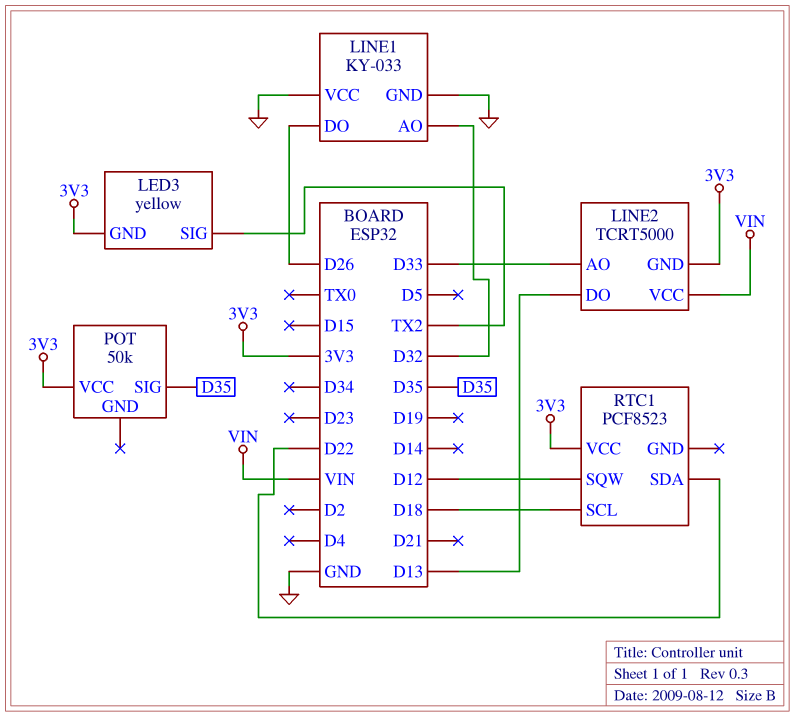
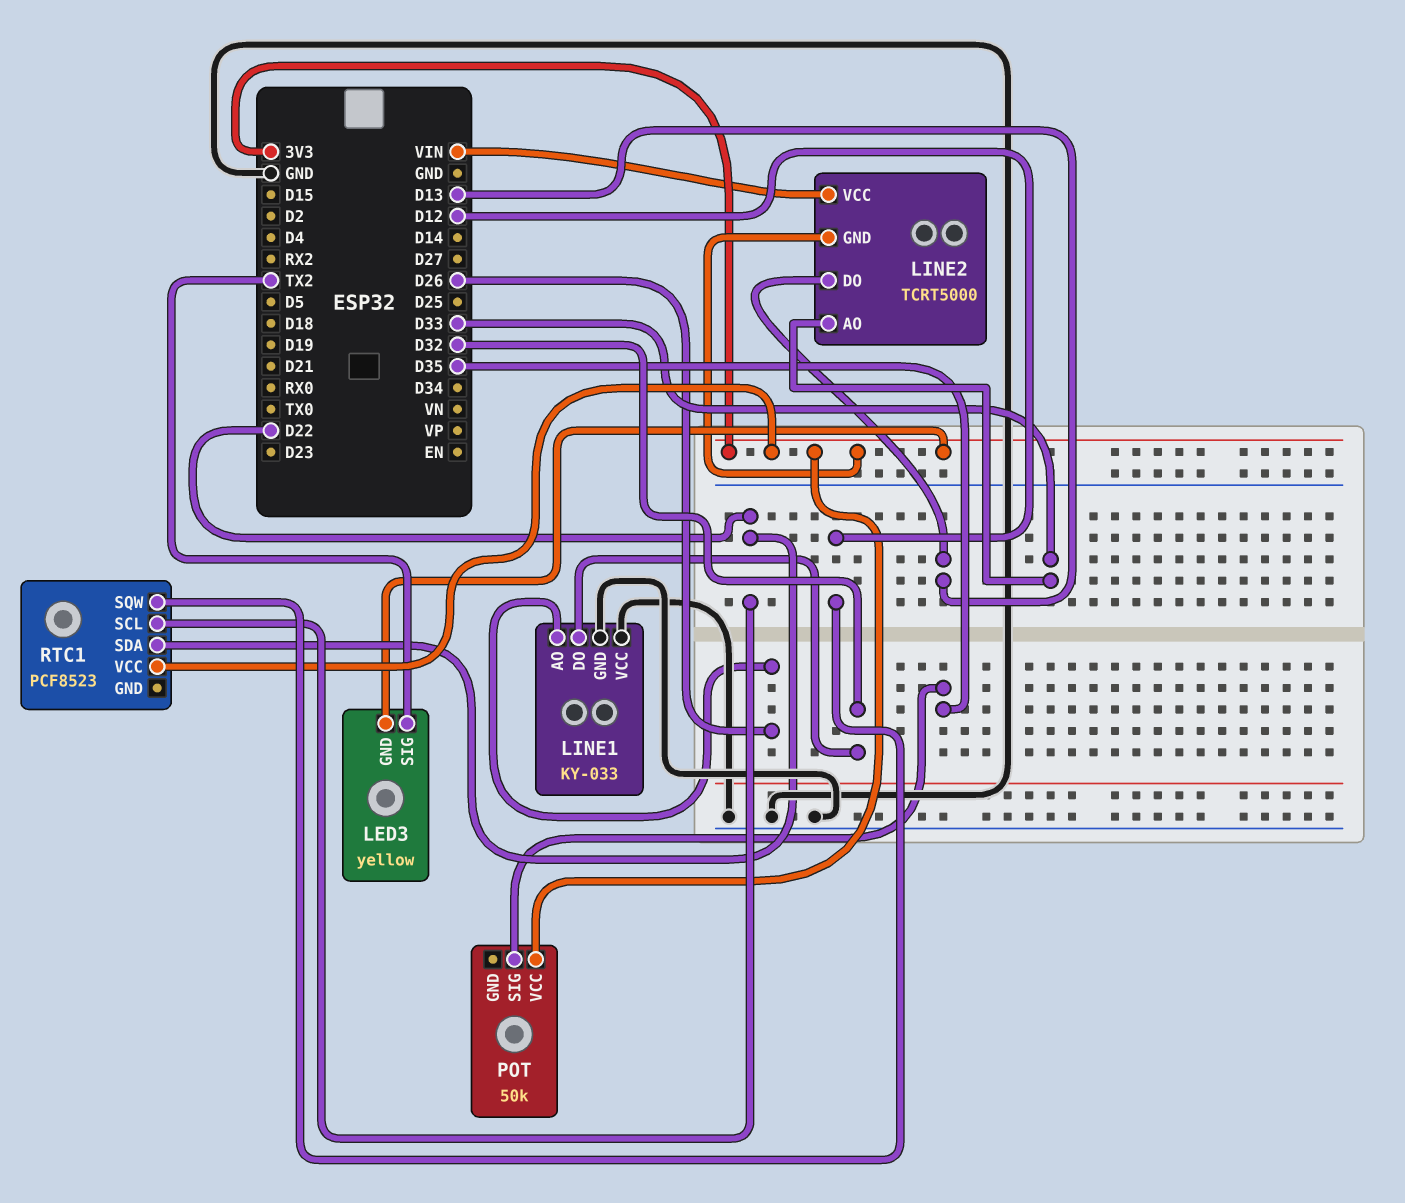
LINE1 pin AO: D32 -> D26
LINE1 pin DO: D26 -> D32
RTC1 pin SCL: D18 -> D22

